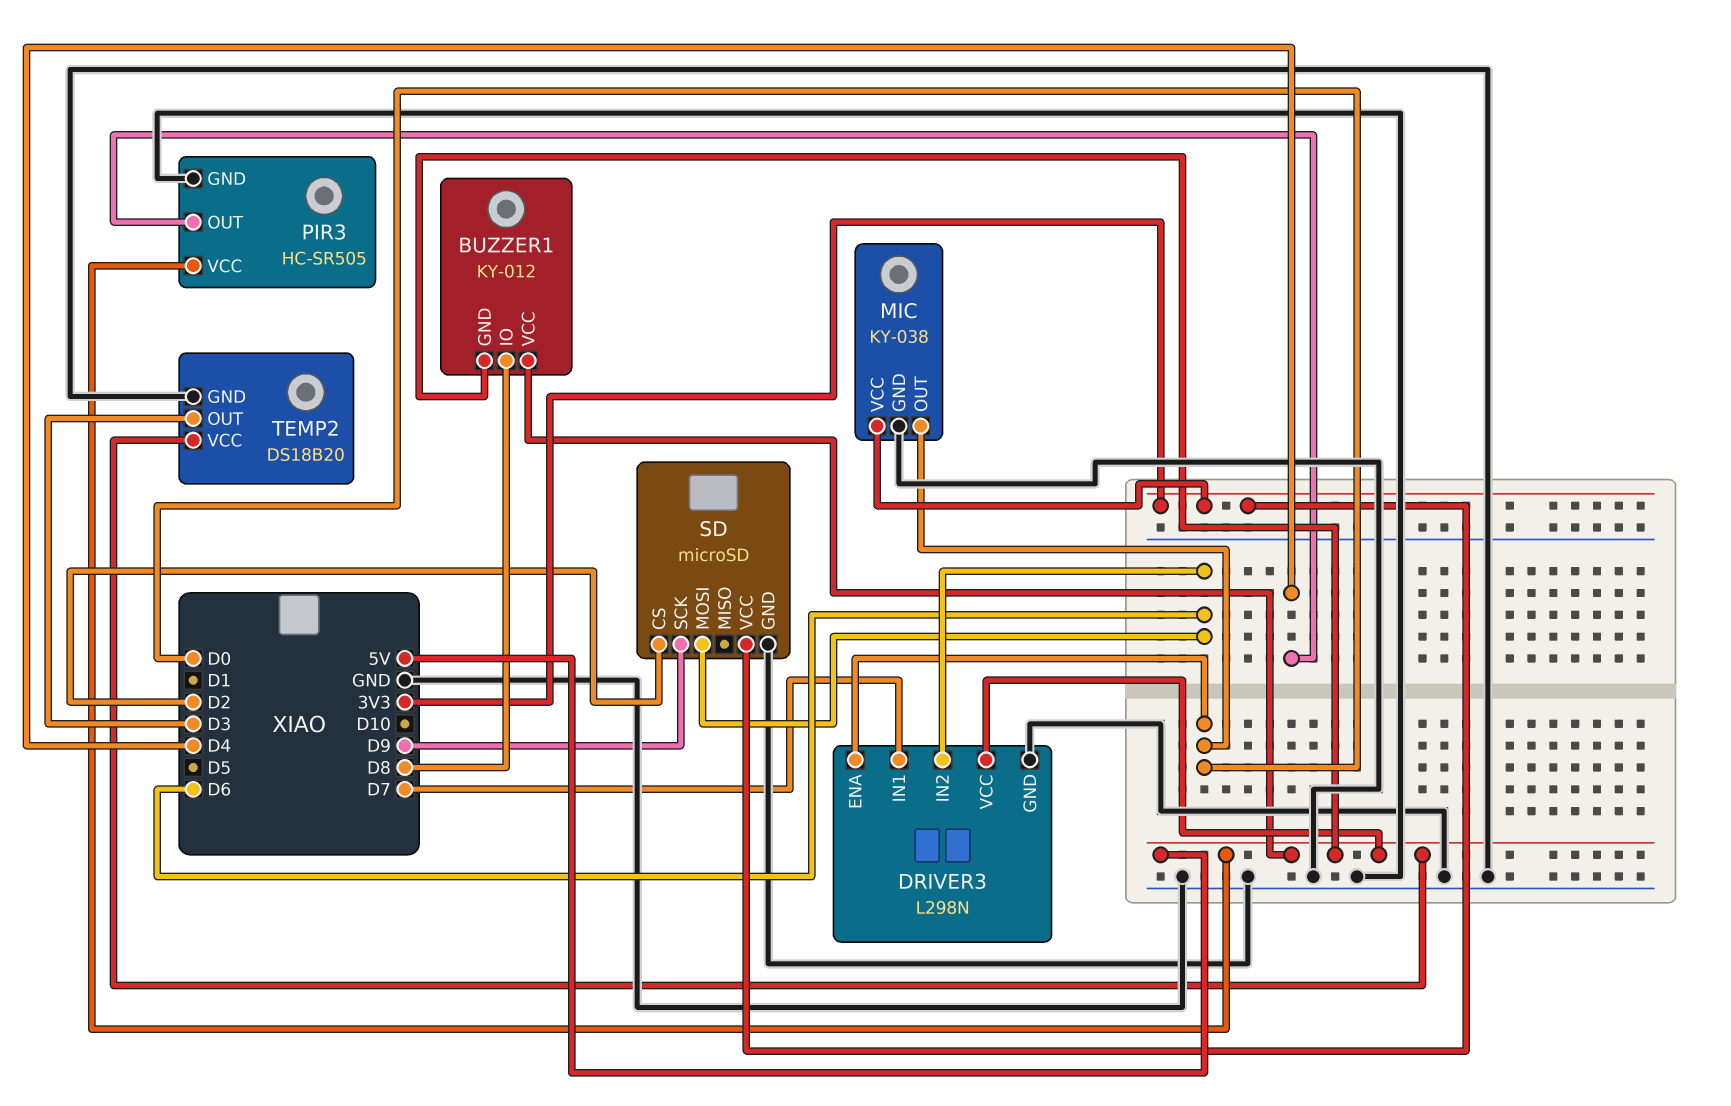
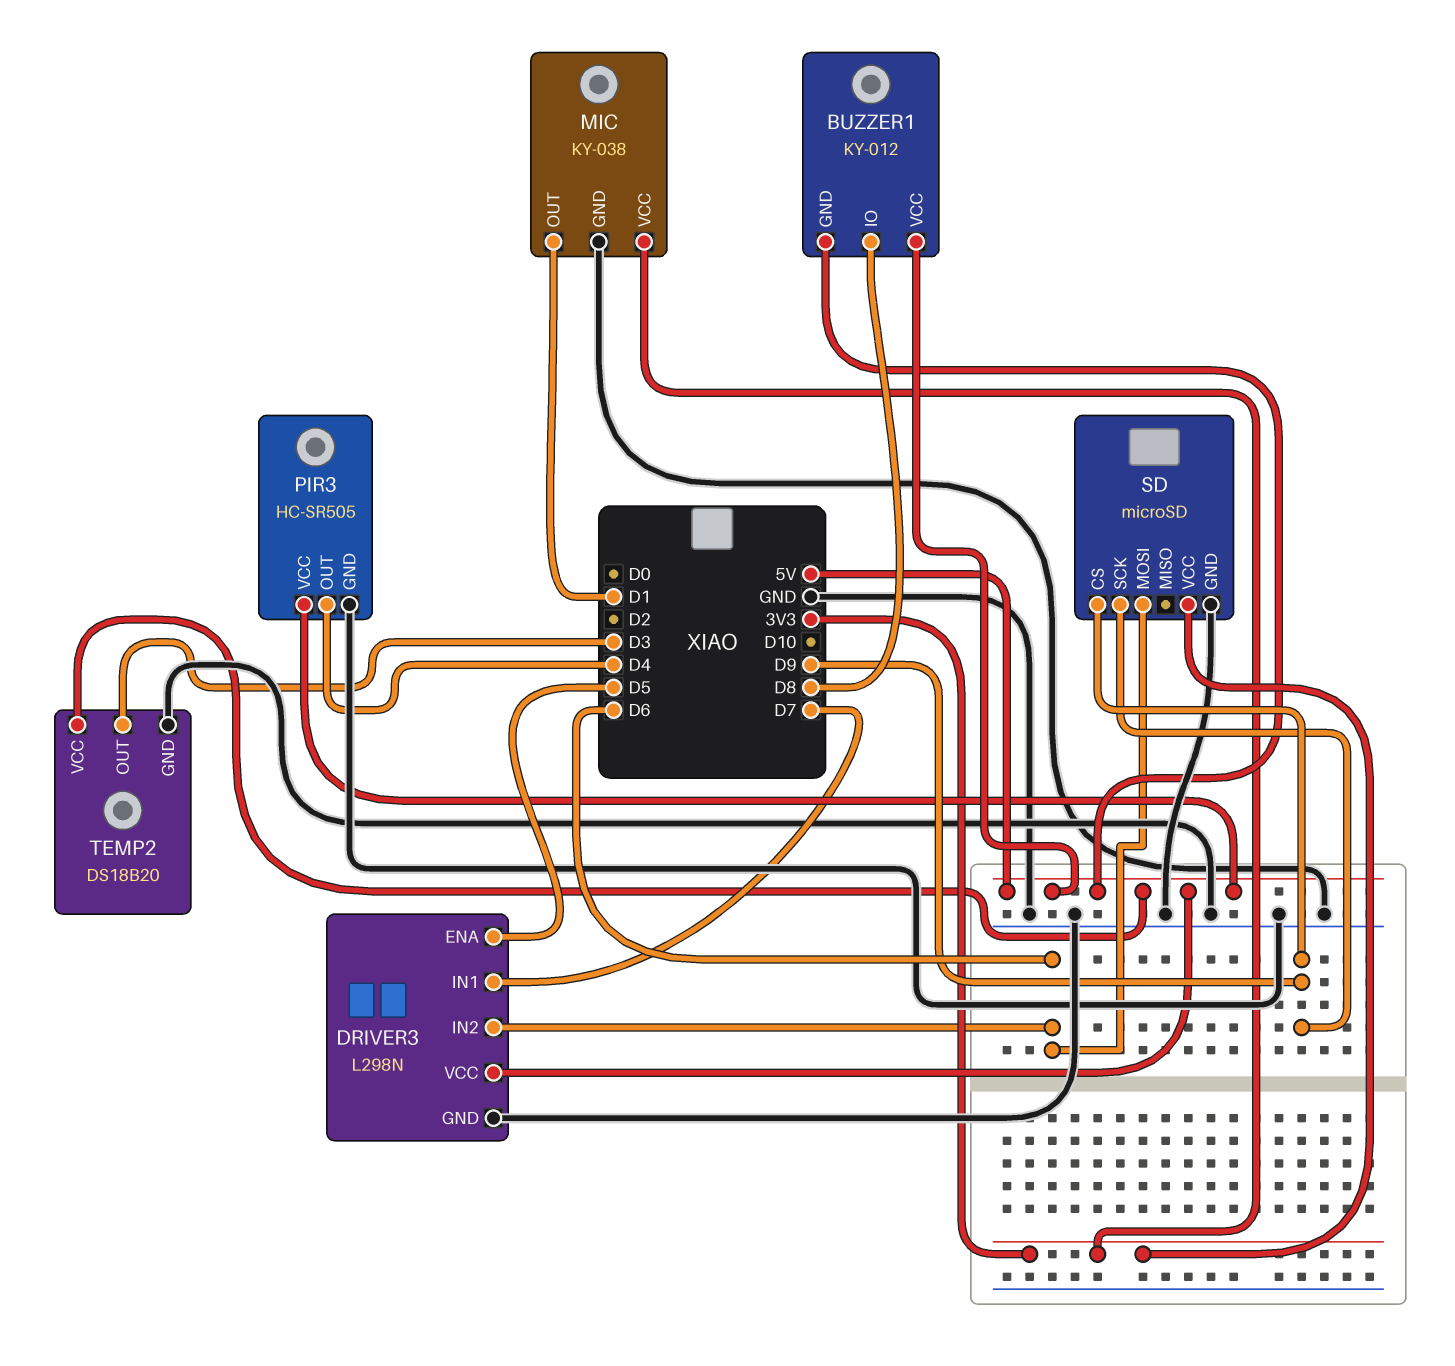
DRIVER3 pin ENA: D0 -> D5
MIC pin OUT: D0 -> D1
SD pin CS: D2 -> D9

